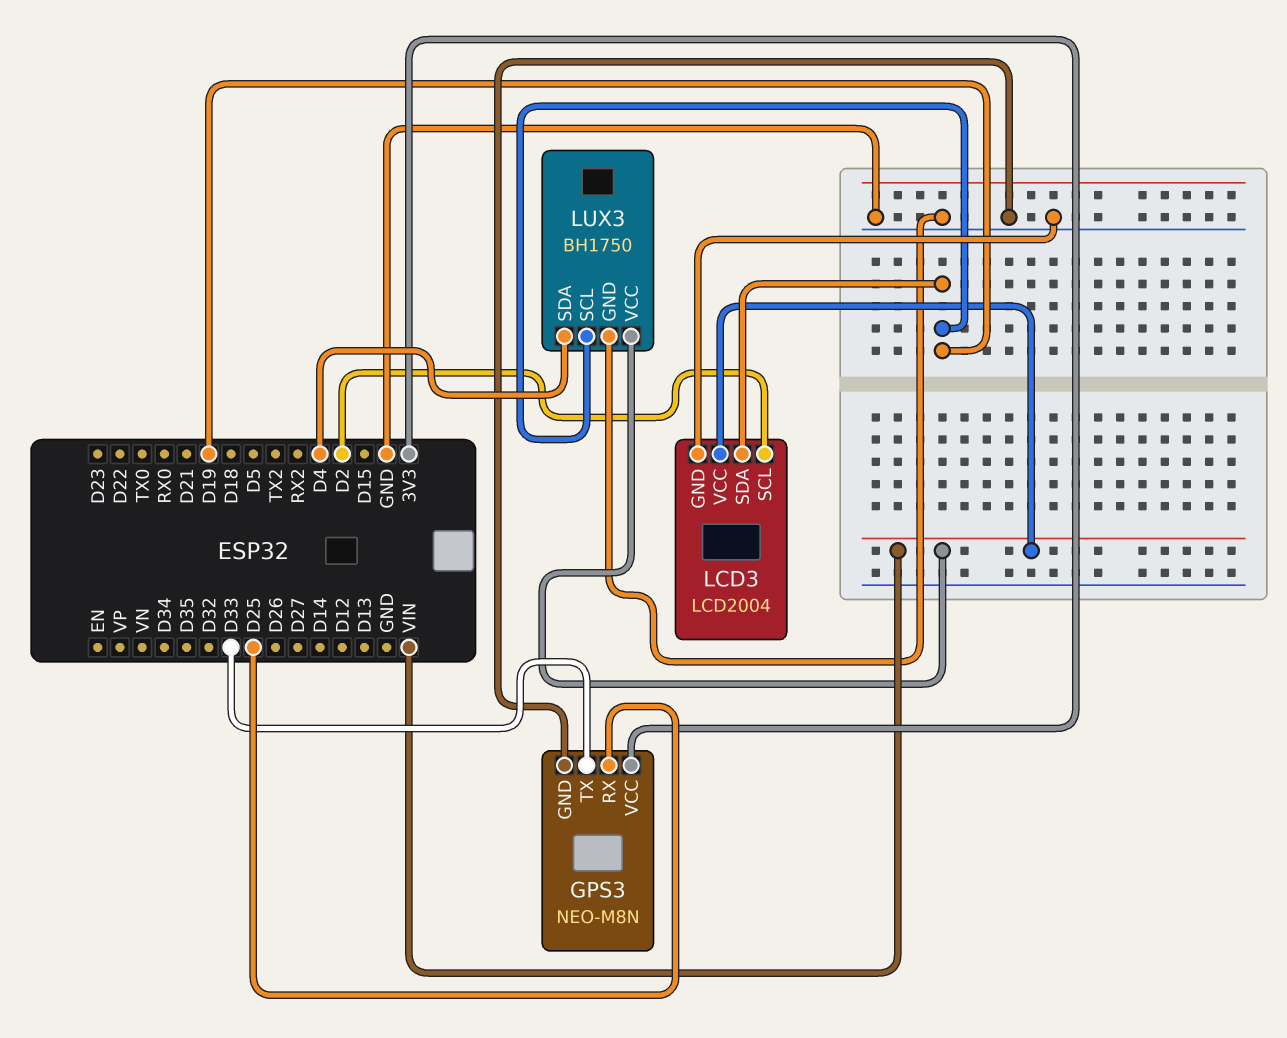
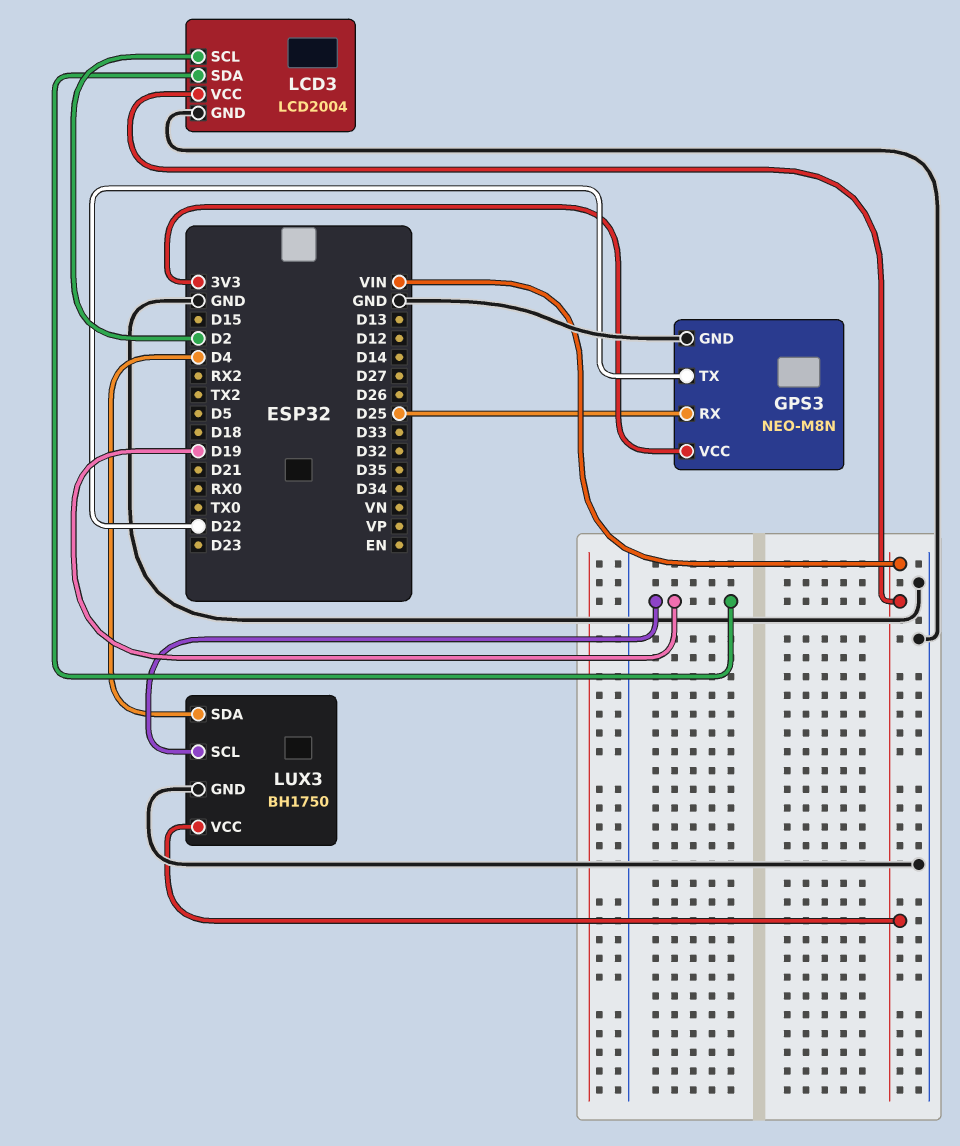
GPS3 pin TX: D33 -> D22

